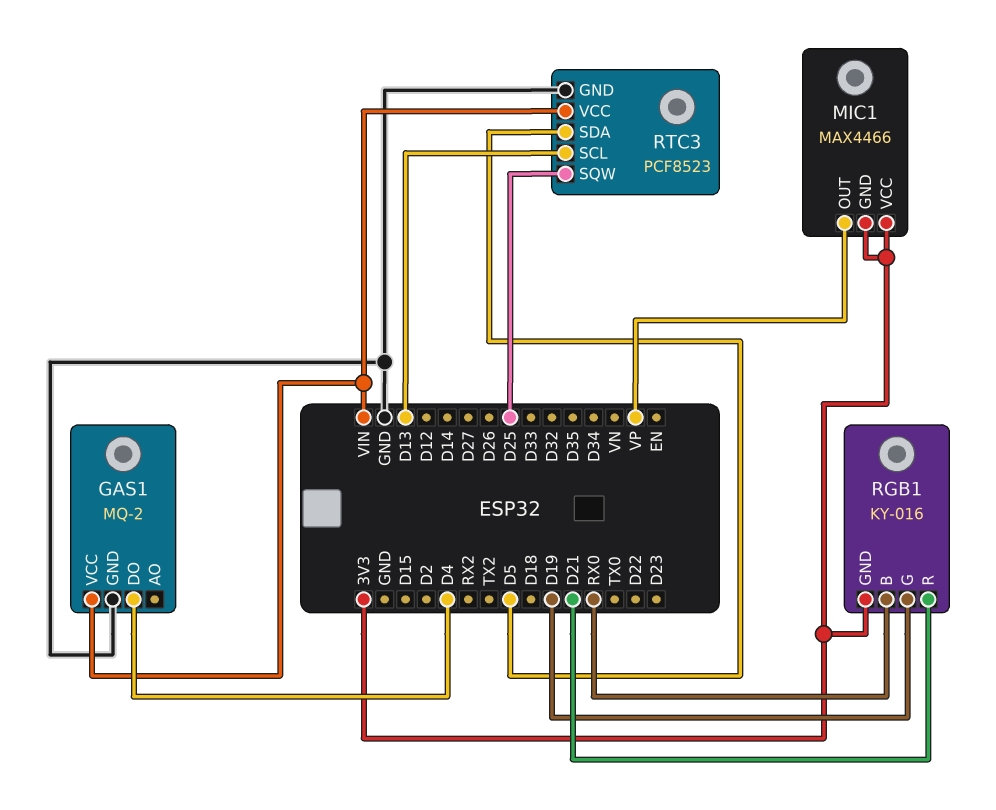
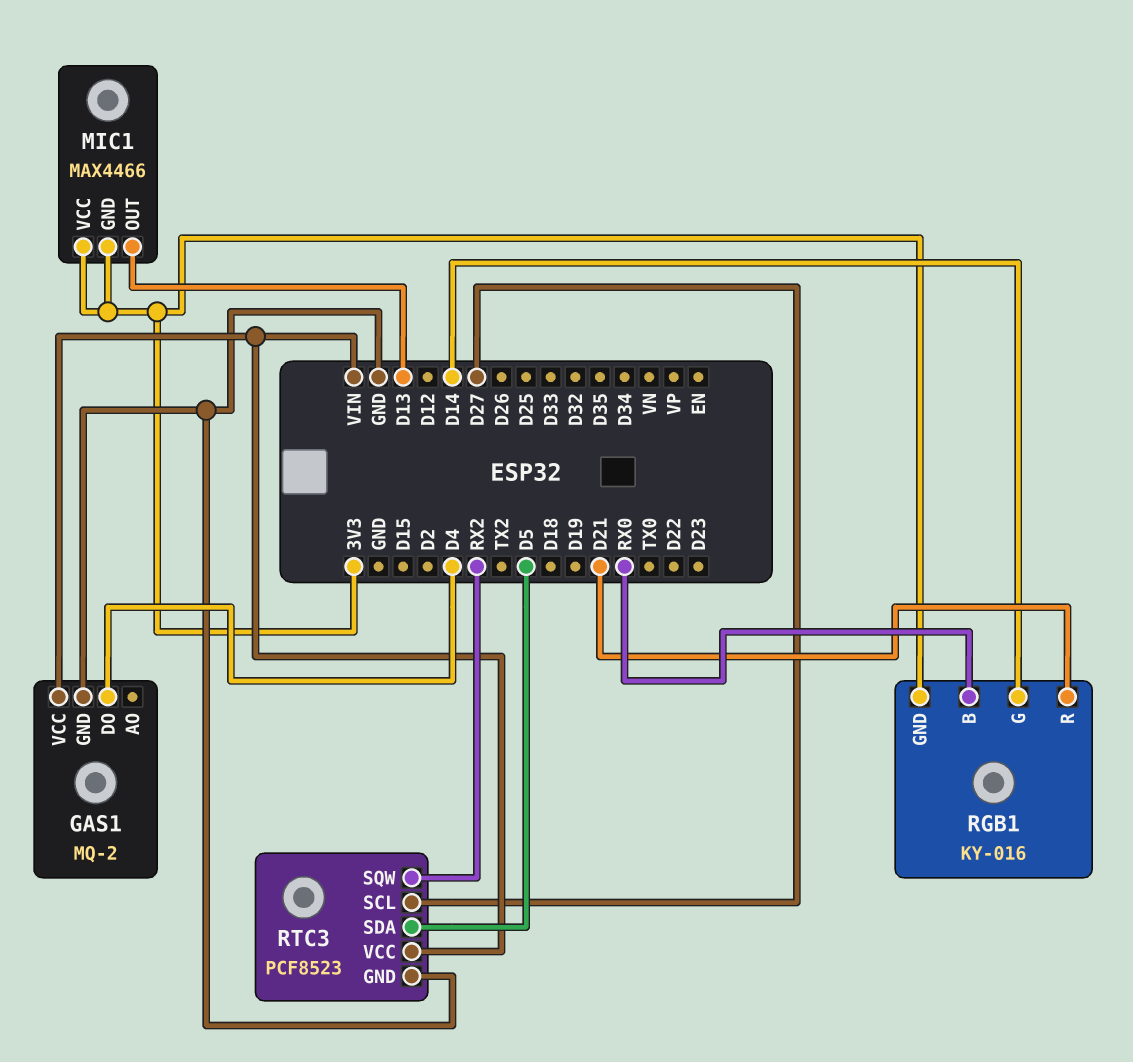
MIC1 pin OUT: VP -> D13
RGB1 pin G: D19 -> D14
RTC3 pin SCL: D13 -> D27
RTC3 pin SQW: D25 -> RX2

